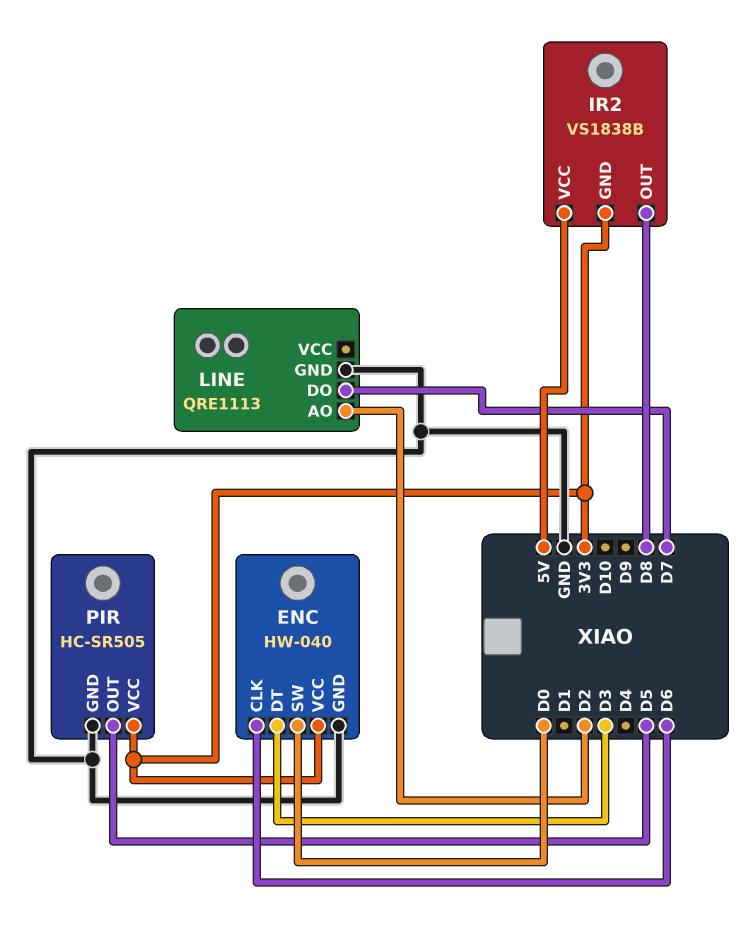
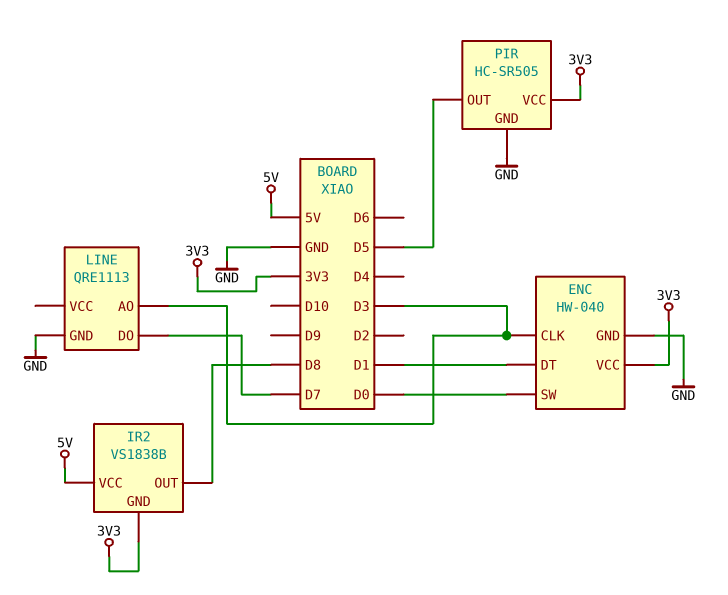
ENC pin CLK: D6 -> D3
ENC pin DT: D3 -> D1
LINE pin AO: D2 -> D3

